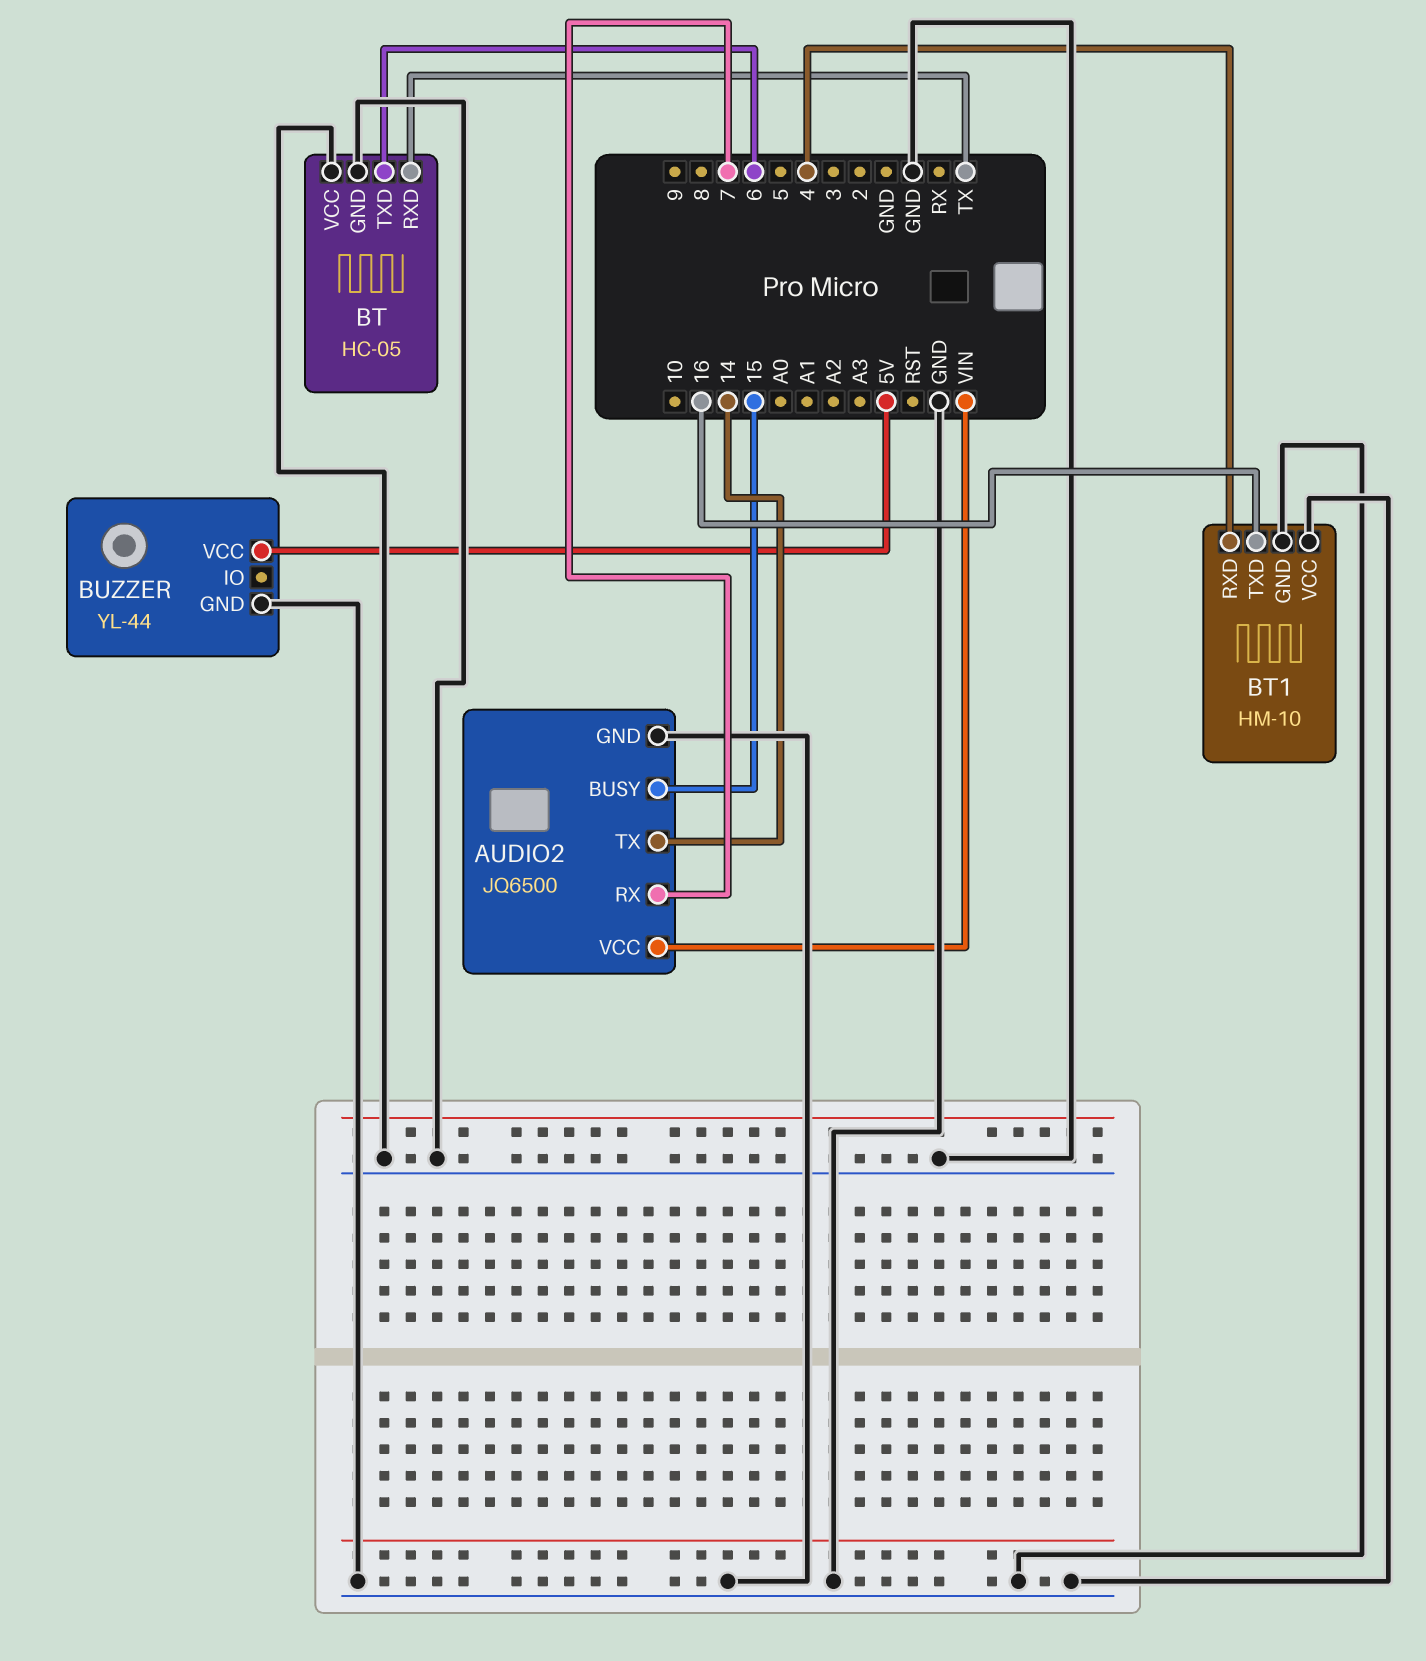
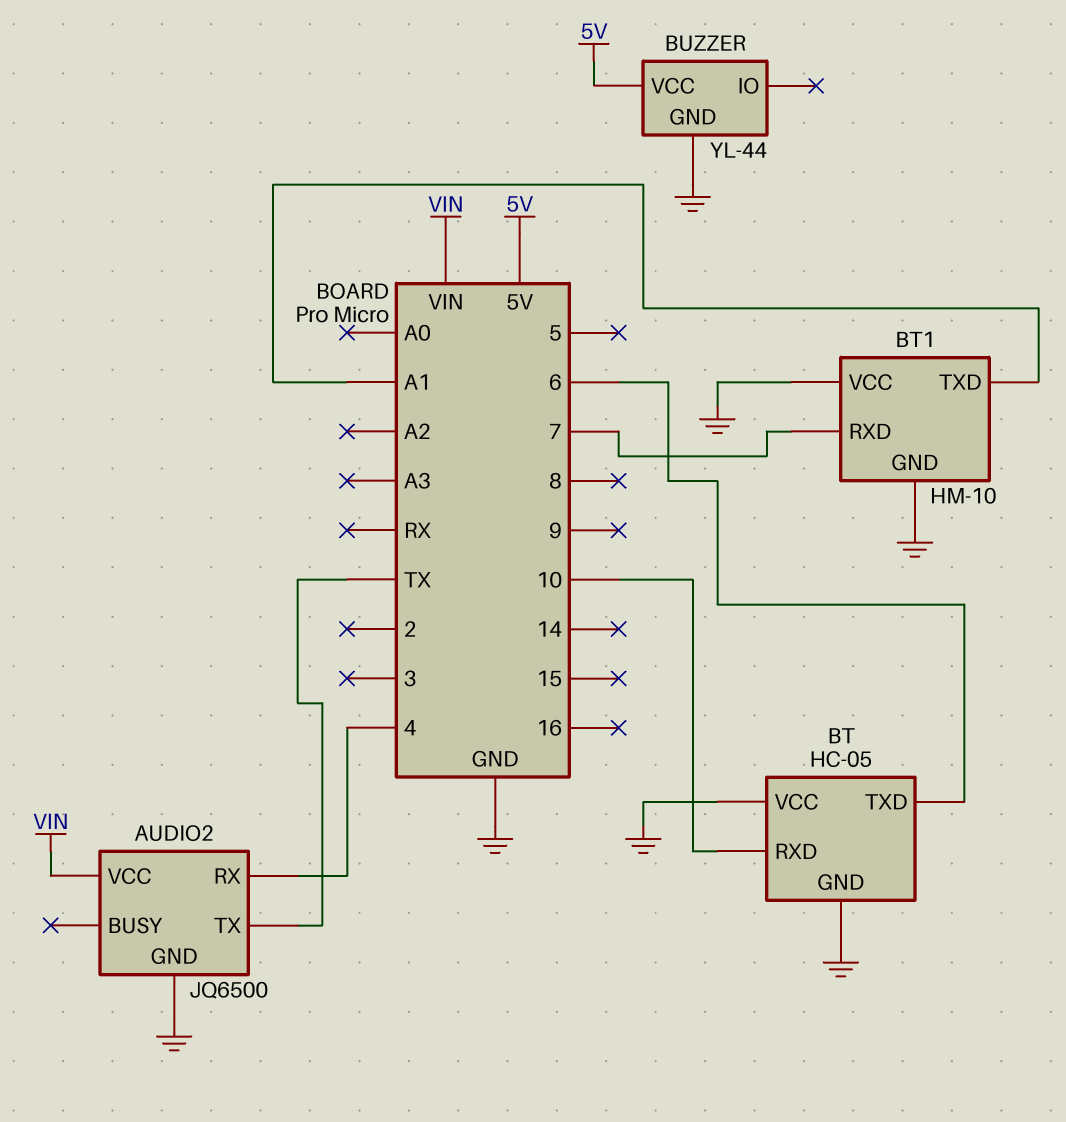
AUDIO2 pin BUSY: 15 -> none
AUDIO2 pin RX: 7 -> 4
AUDIO2 pin TX: 14 -> TX
BT pin RXD: TX -> 10
BT1 pin RXD: 4 -> 7
BT1 pin TXD: 16 -> A1

